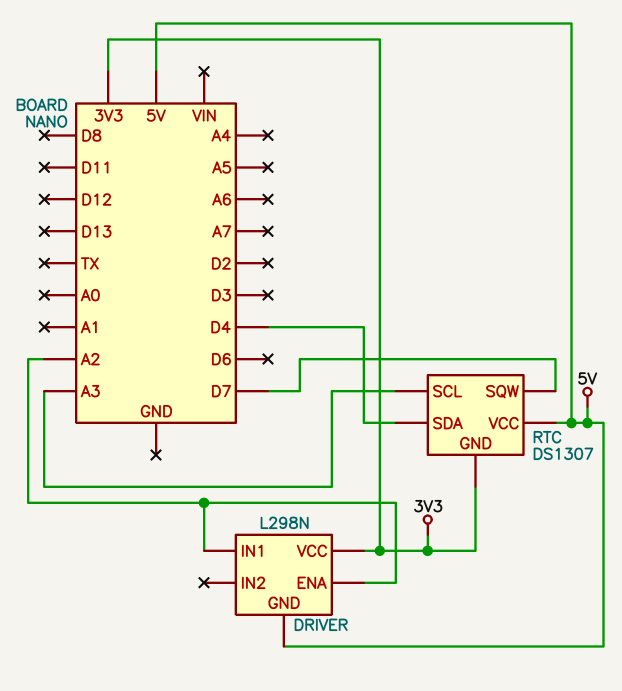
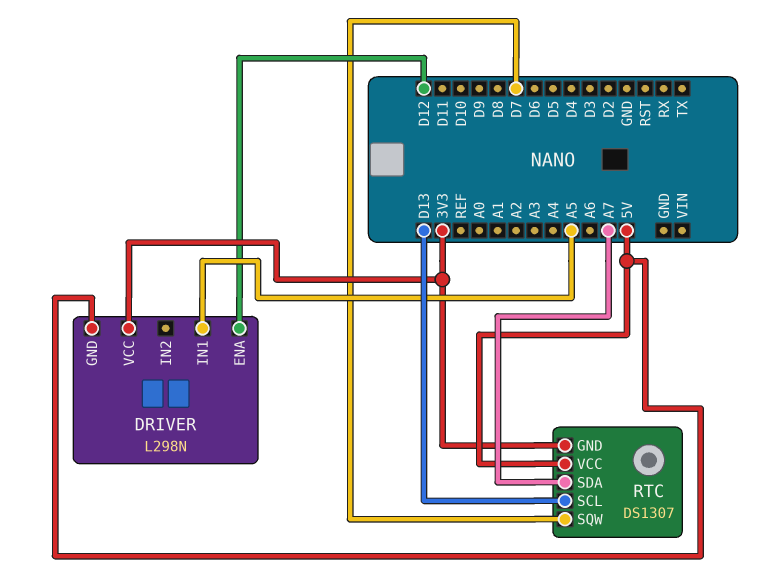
DRIVER pin ENA: A2 -> D12
DRIVER pin IN1: A2 -> A5
RTC pin SCL: A3 -> D13
RTC pin SDA: D4 -> A7

